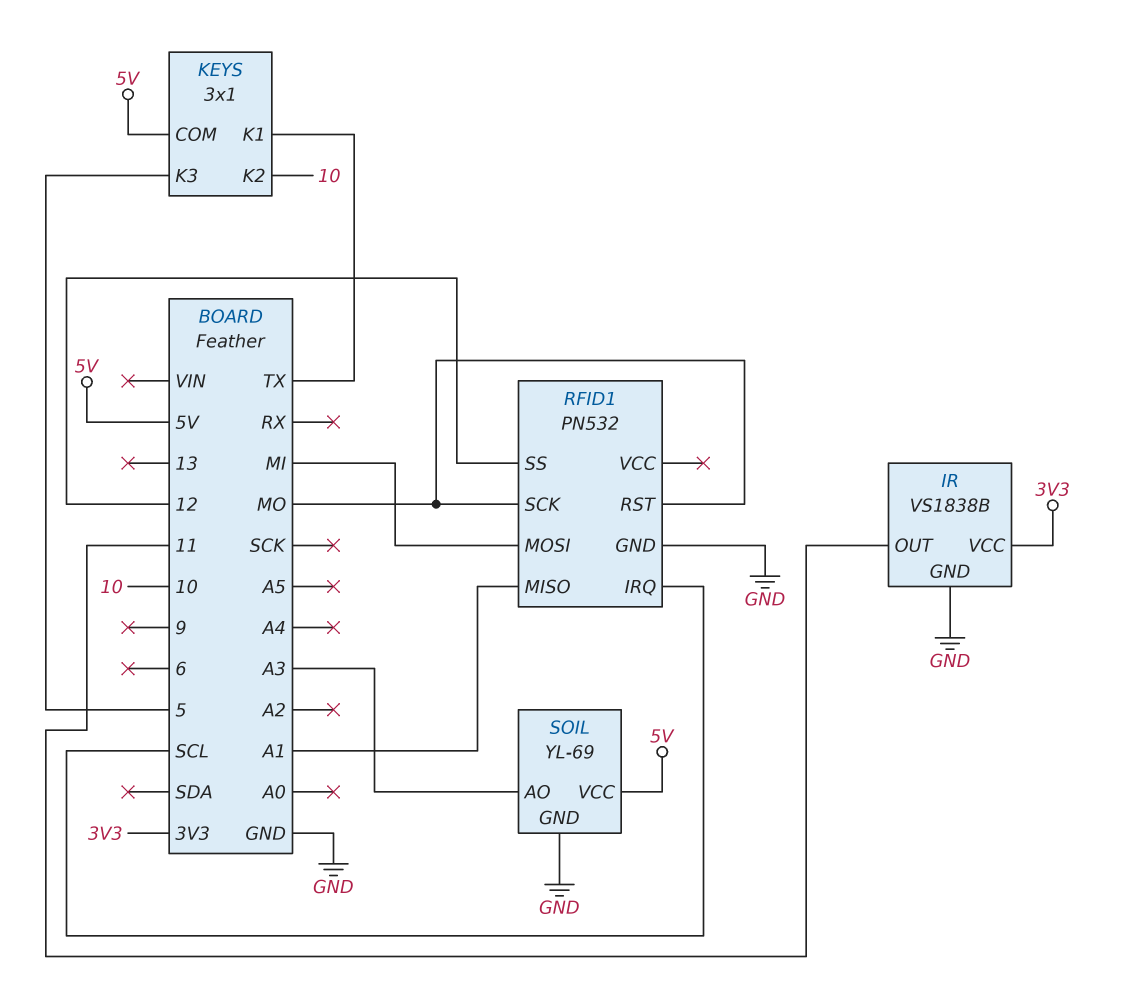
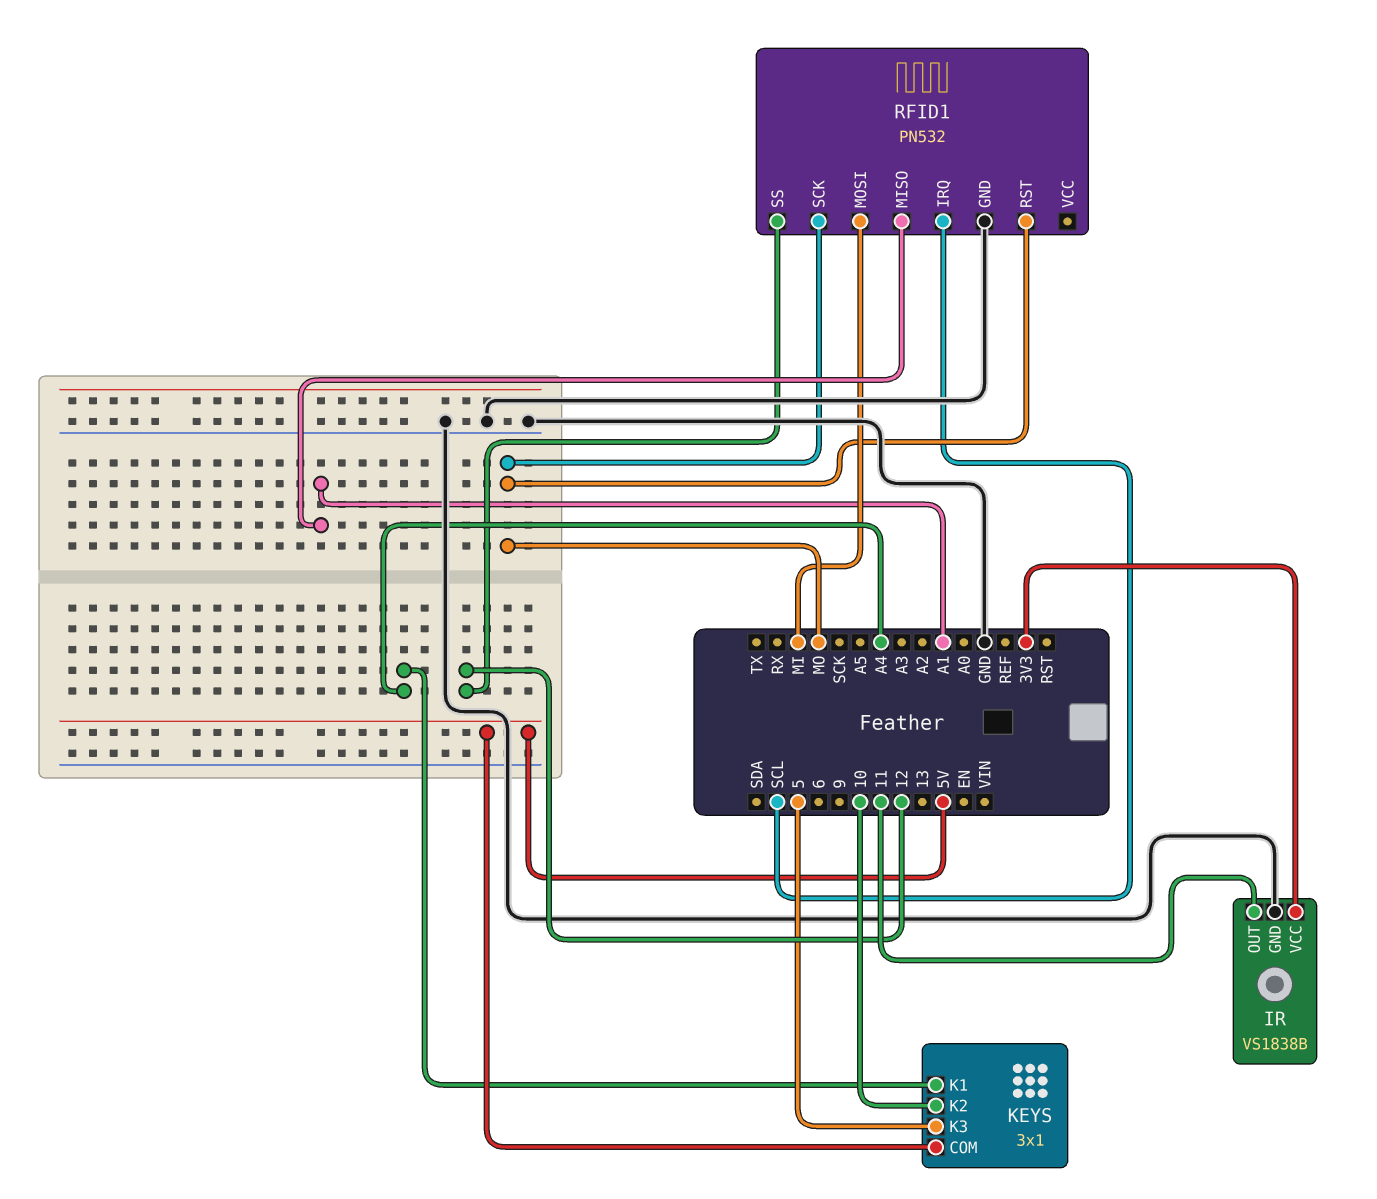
KEYS pin K1: TX -> A4
SOIL: YL-69 -> none
SOIL pin AO: A3 -> none
SOIL pin GND: GND -> none
SOIL pin VCC: 5V -> none

